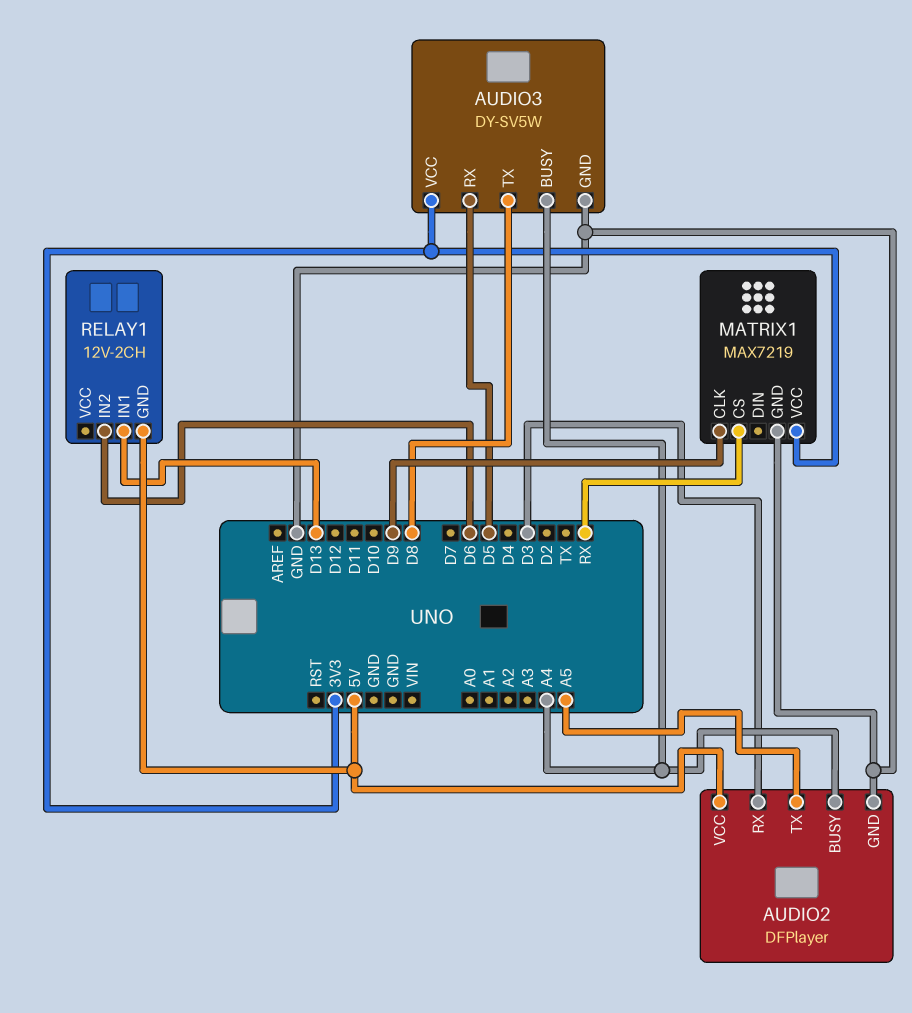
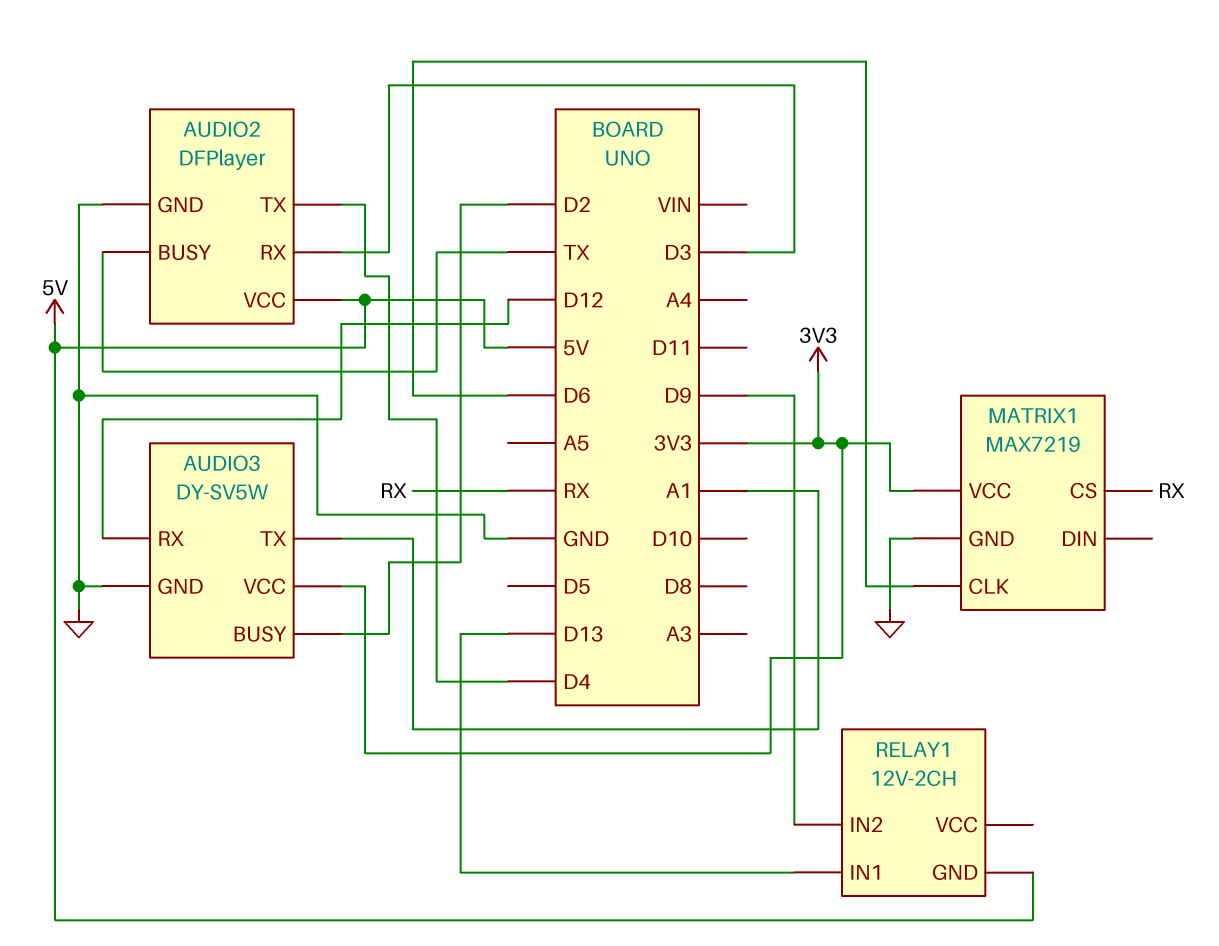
AUDIO2 pin BUSY: A4 -> TX
AUDIO2 pin TX: A5 -> D4
AUDIO3 pin BUSY: A4 -> D2
AUDIO3 pin RX: D5 -> D12
AUDIO3 pin TX: D8 -> A1
MATRIX1 pin CLK: D9 -> D6
RELAY1 pin IN2: D6 -> D9

